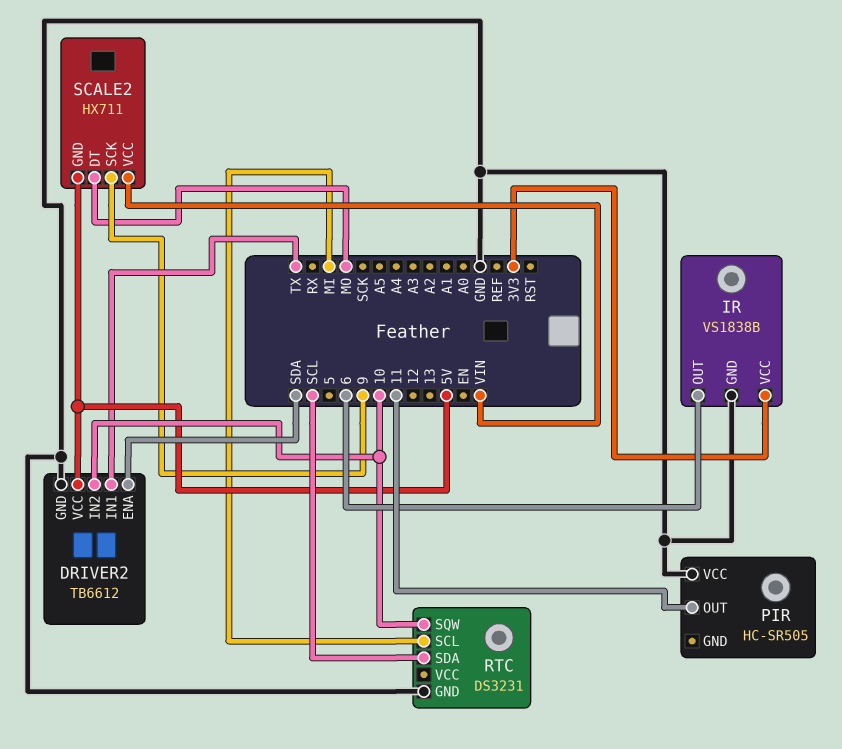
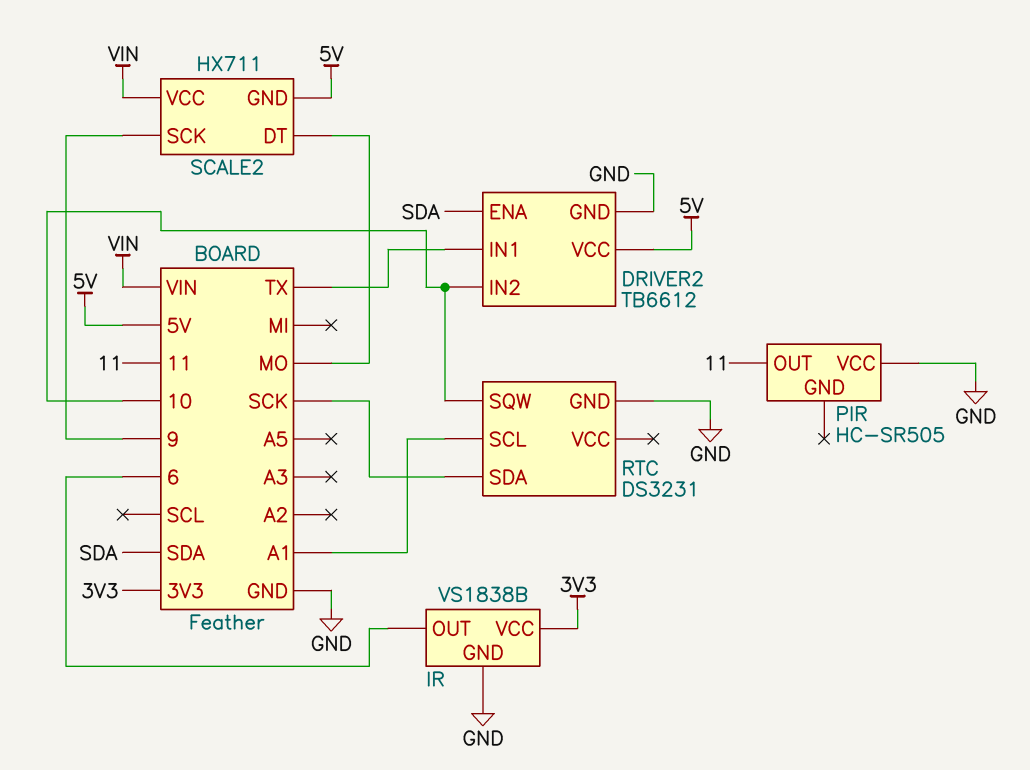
RTC pin SCL: MI -> A1
RTC pin SDA: SCL -> SCK

